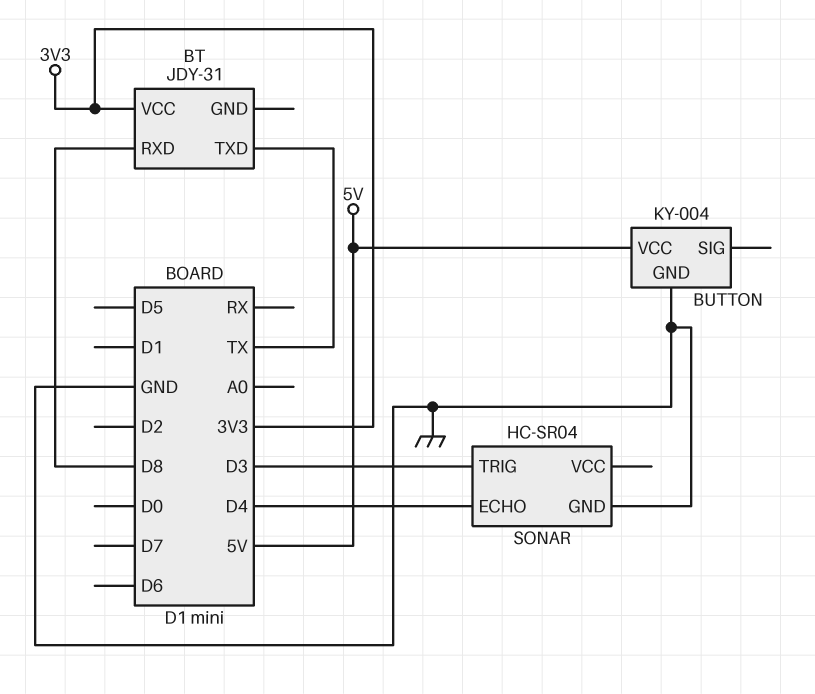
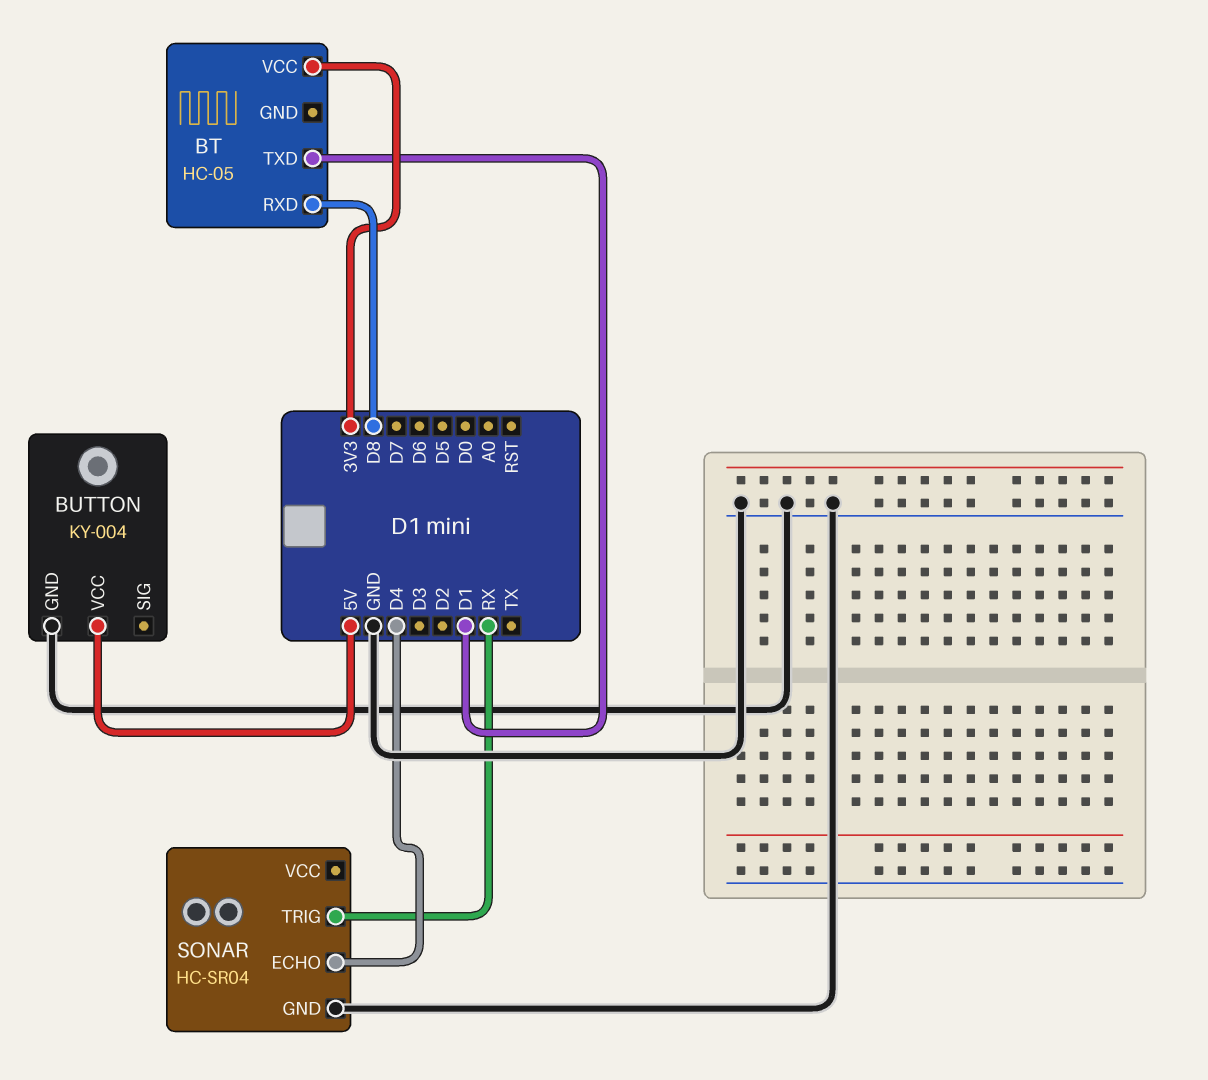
BT: JDY-31 -> HC-05
BT pin TXD: TX -> D1
SONAR pin TRIG: D3 -> RX

